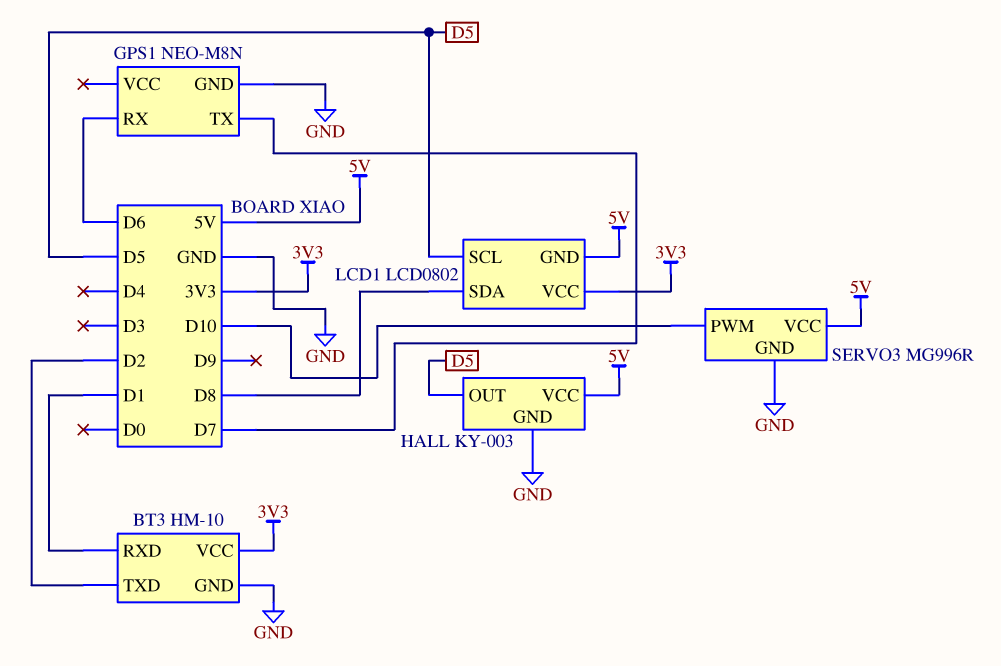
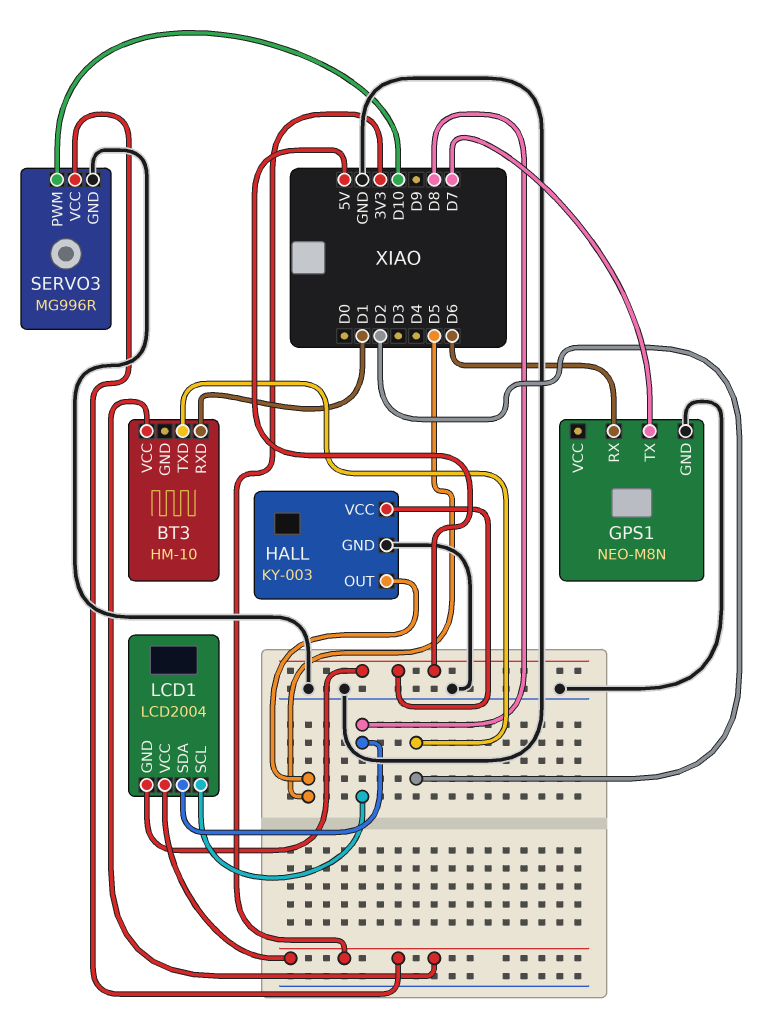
BT3 pin GND: GND -> none
LCD1: LCD0802 -> LCD2004
LCD1 pin SCL: D5 -> D8
SERVO3 pin VCC: 5V -> 3V3

